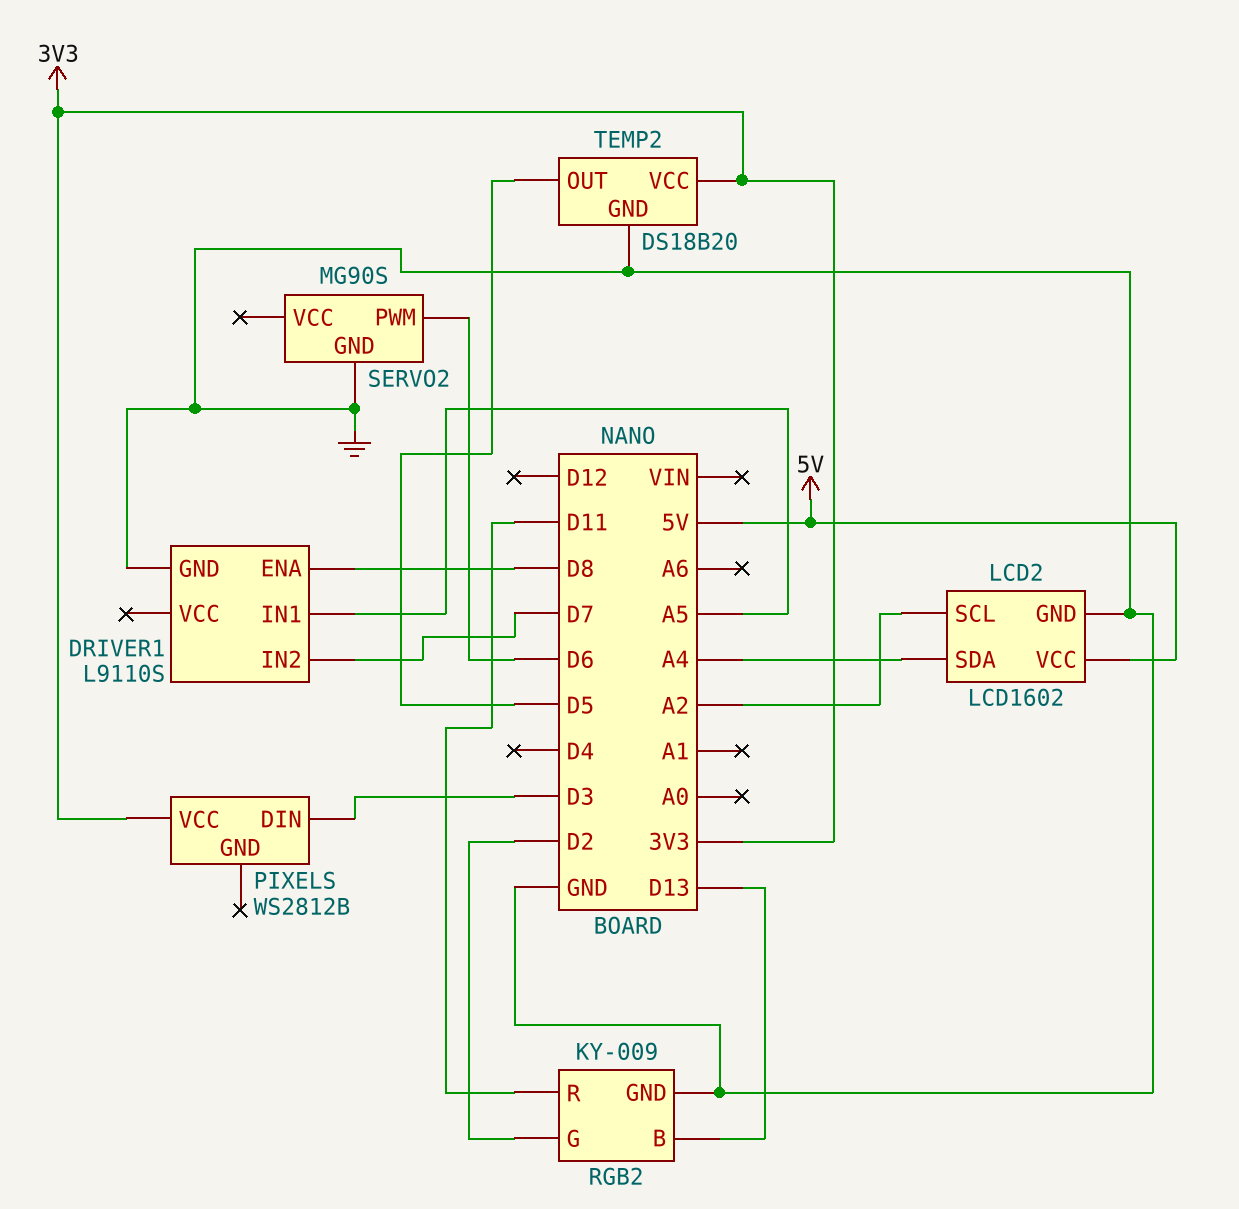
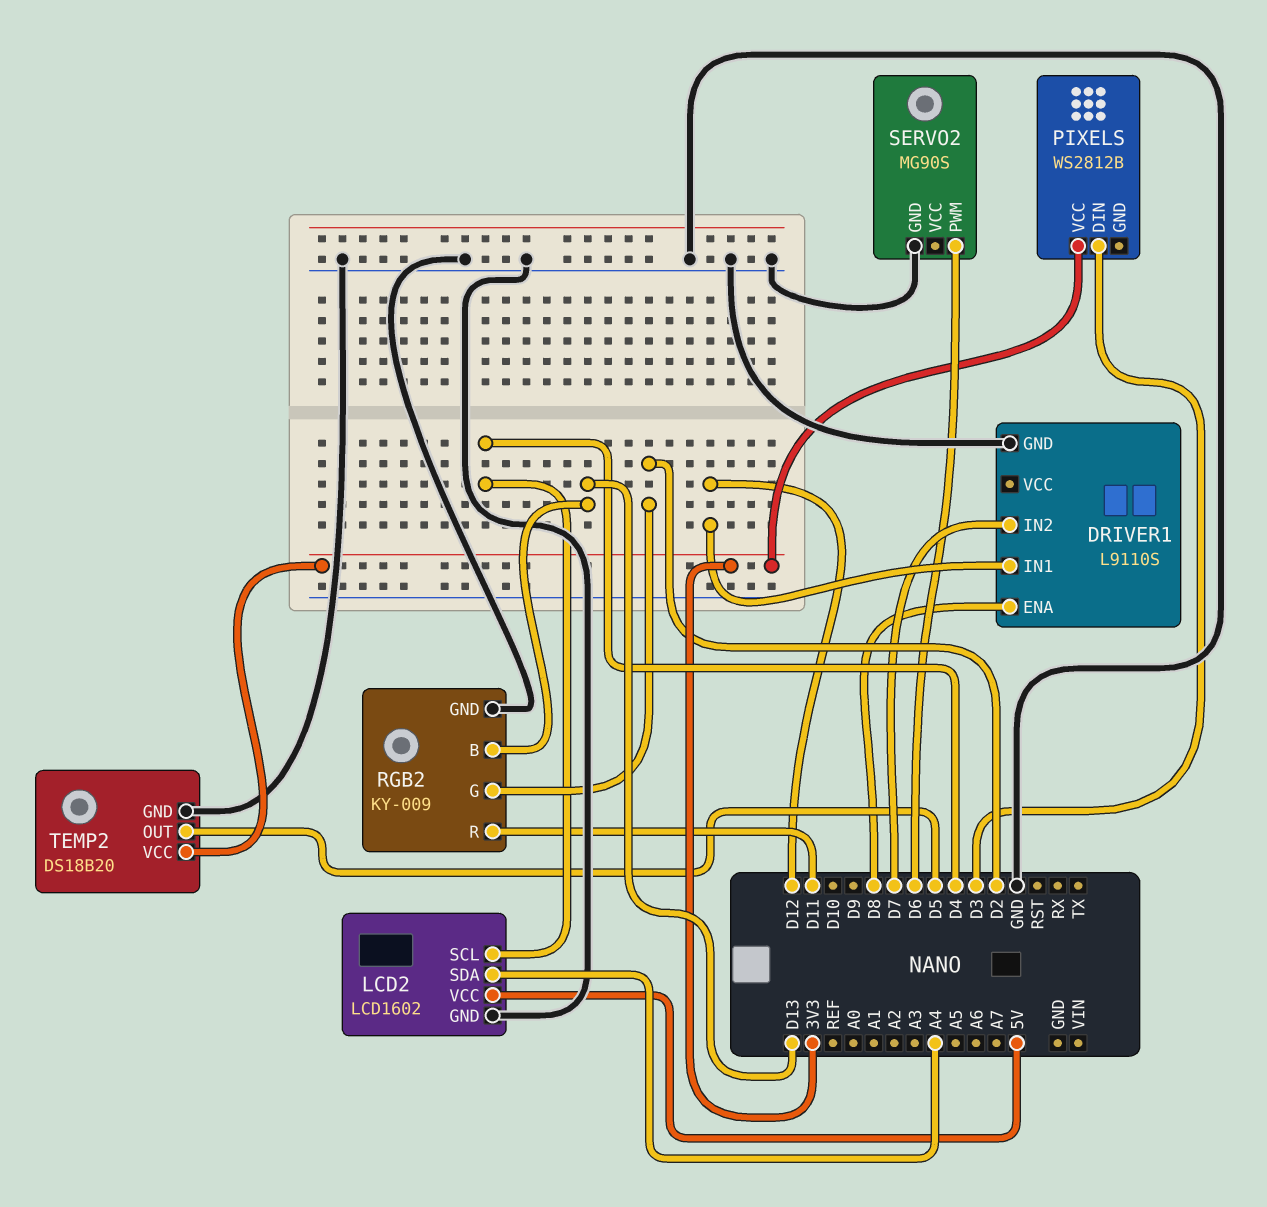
DRIVER1 pin IN1: A5 -> D12
LCD2 pin SCL: A2 -> D4

